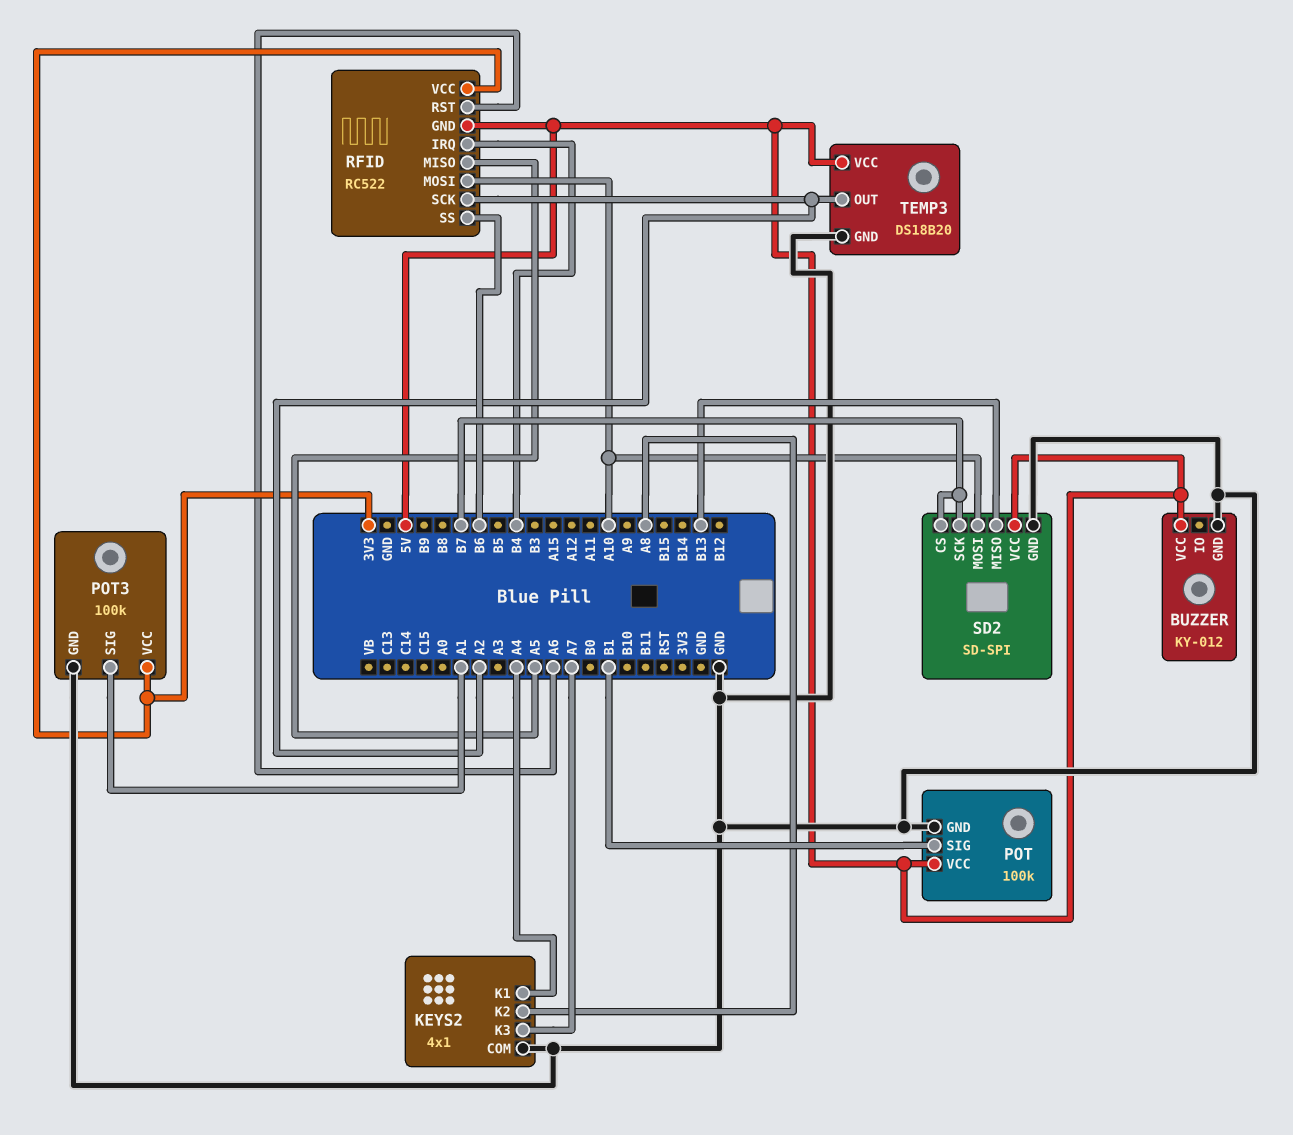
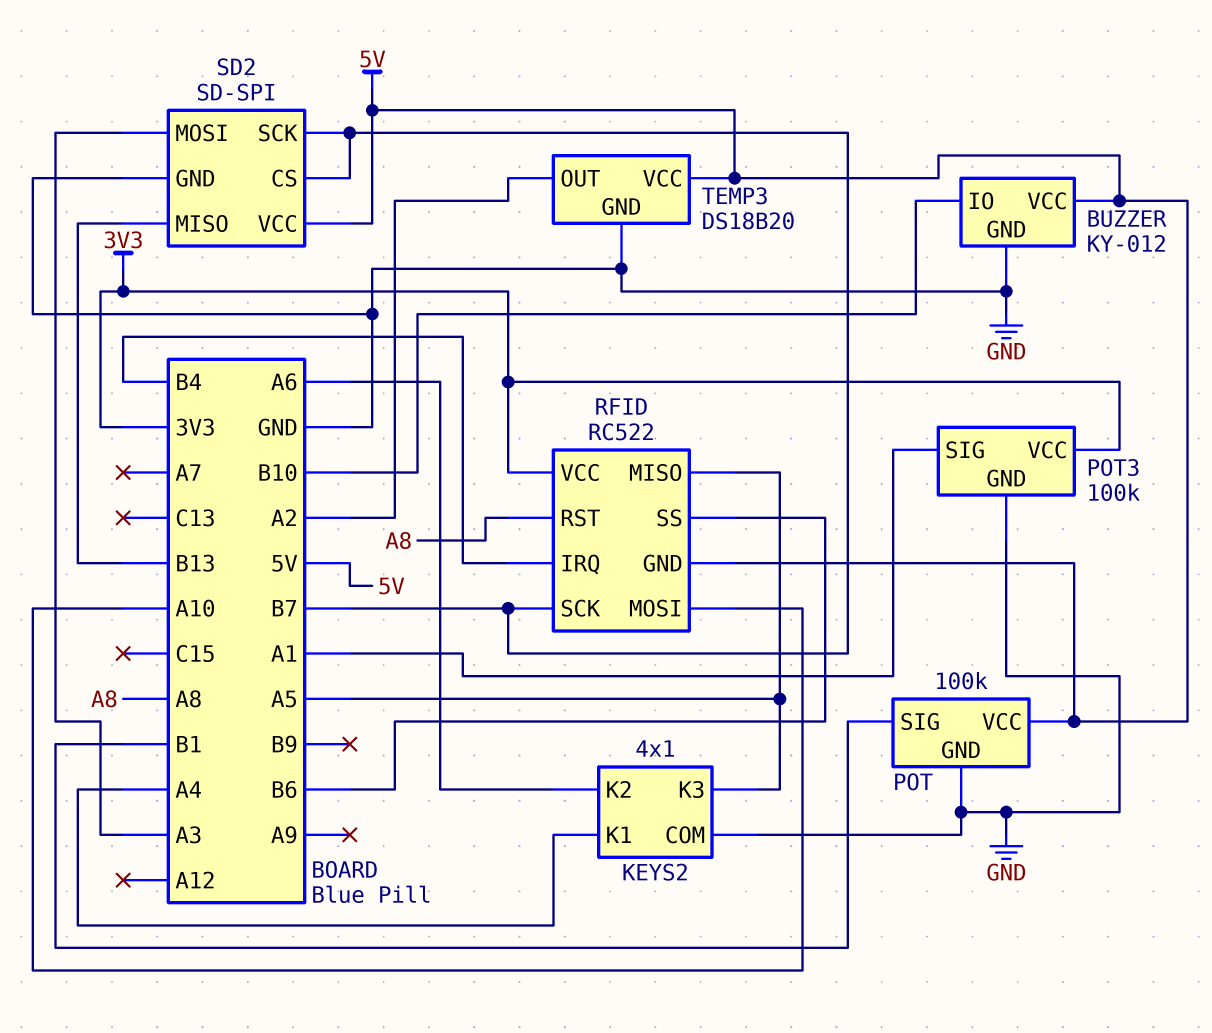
BUZZER pin IO: none -> B10
KEYS2 pin K2: A8 -> A6
KEYS2 pin K3: A7 -> A5
RFID pin RST: A6 -> A8
RFID pin SCK: A2 -> B7
SD2 pin MOSI: A10 -> A3

